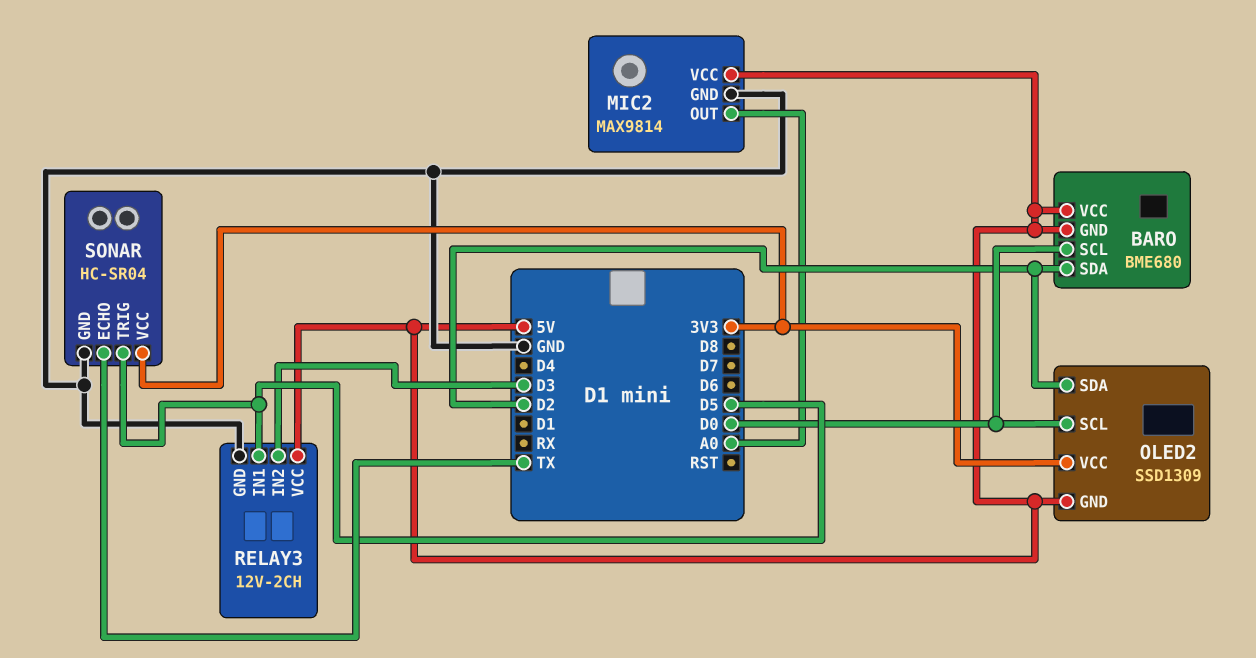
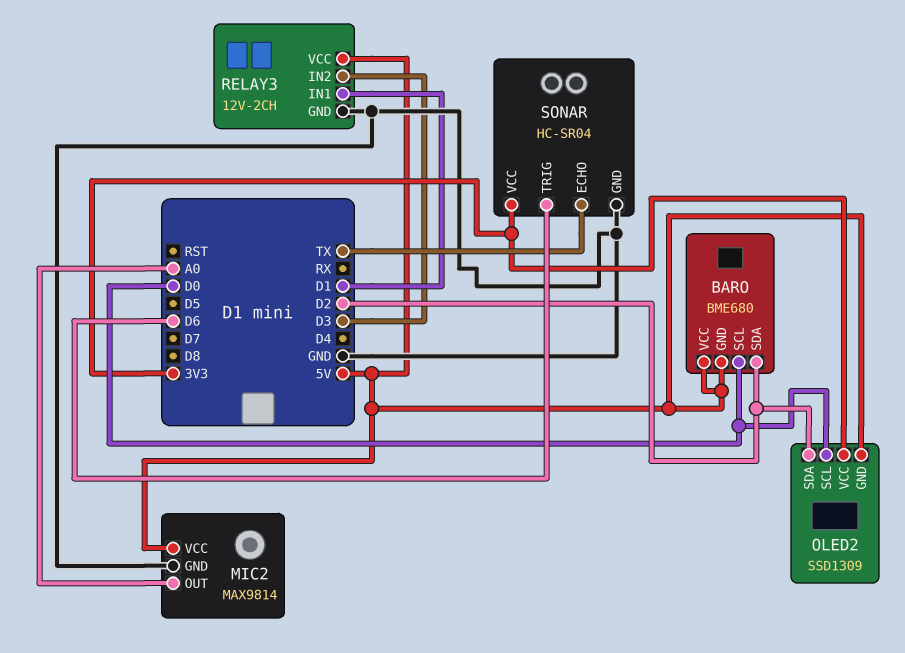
RELAY3 pin IN1: D5 -> D1
SONAR pin TRIG: D5 -> D6

